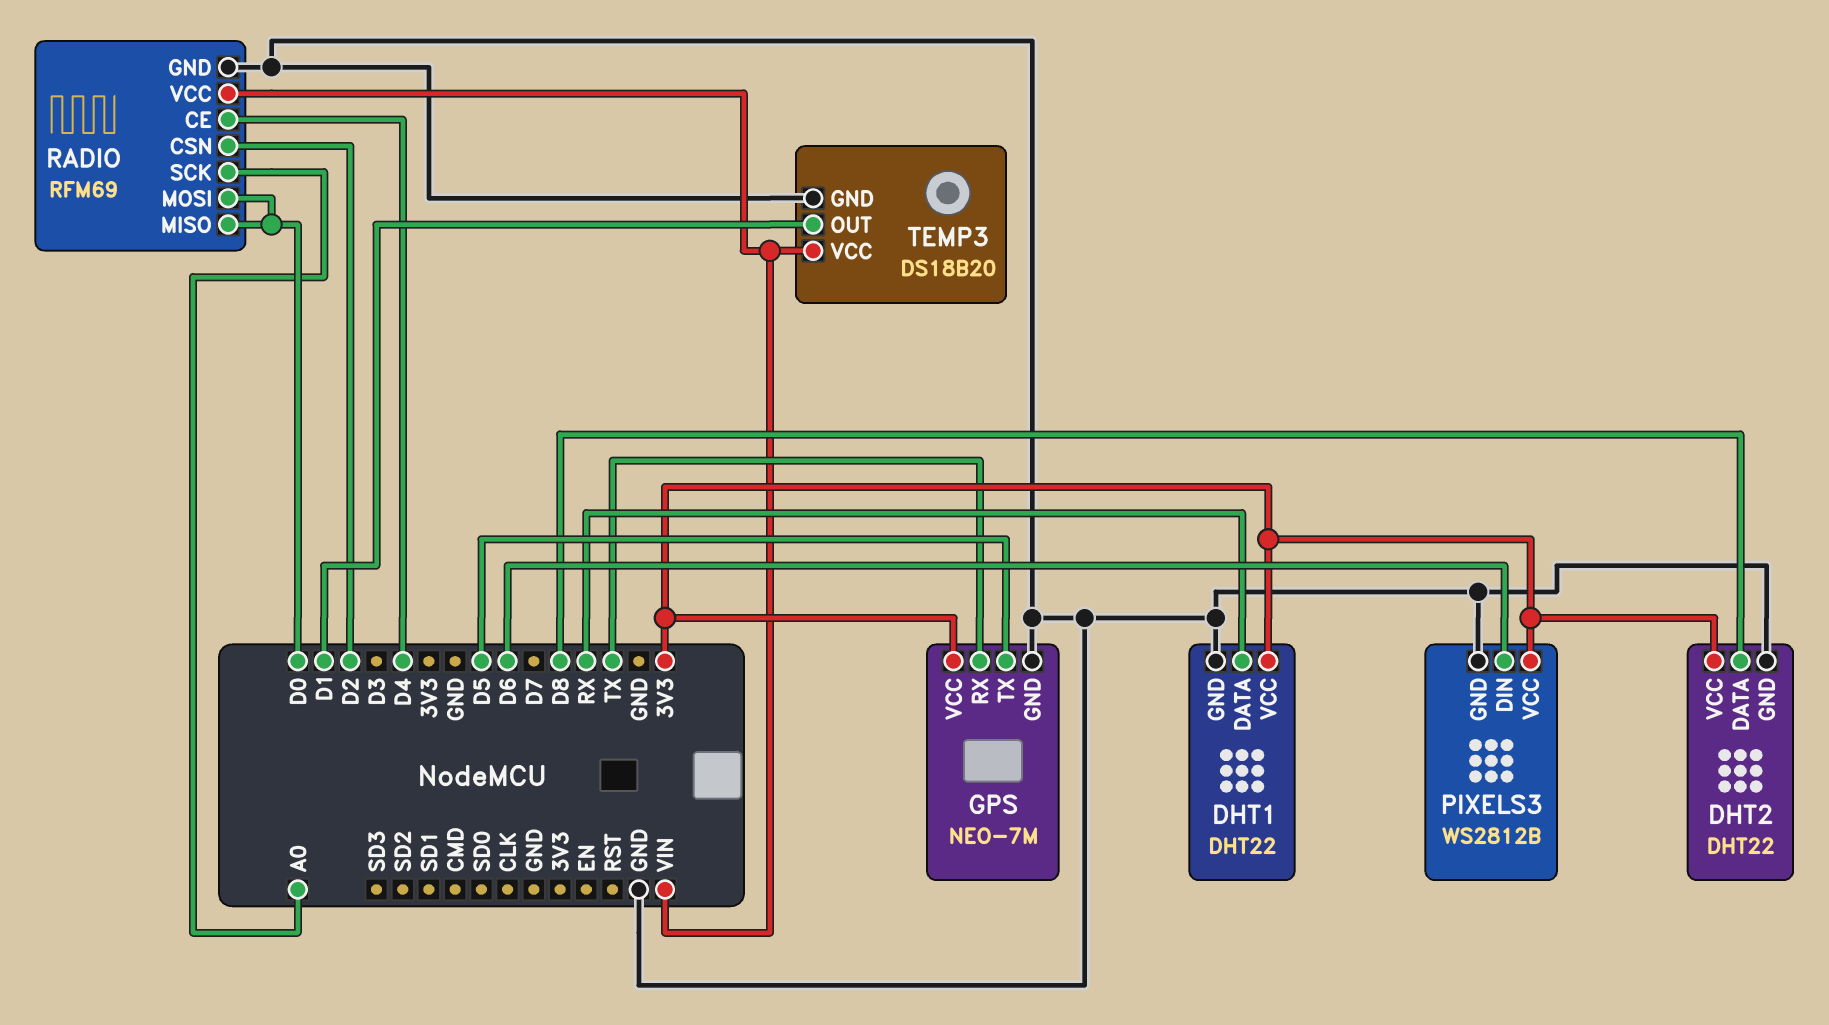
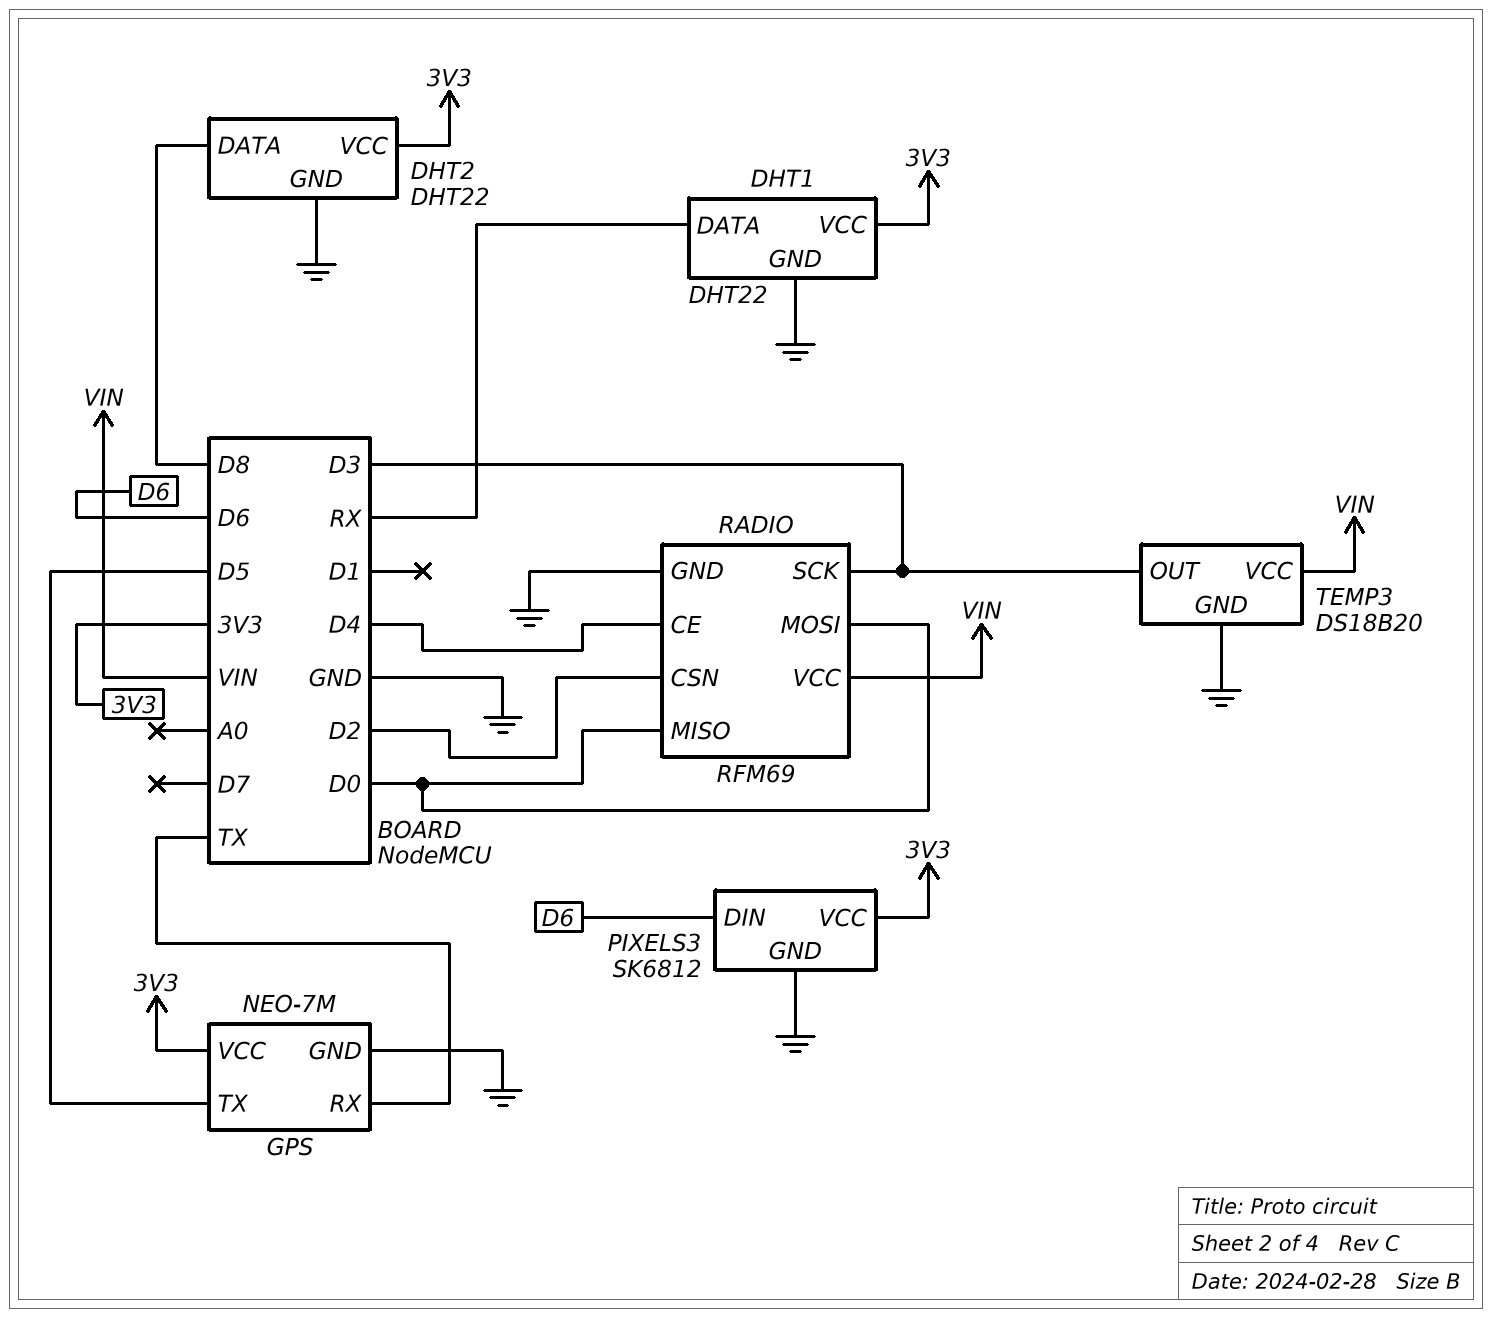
PIXELS3: WS2812B -> SK6812
RADIO pin SCK: A0 -> D3
TEMP3 pin OUT: D1 -> D3

